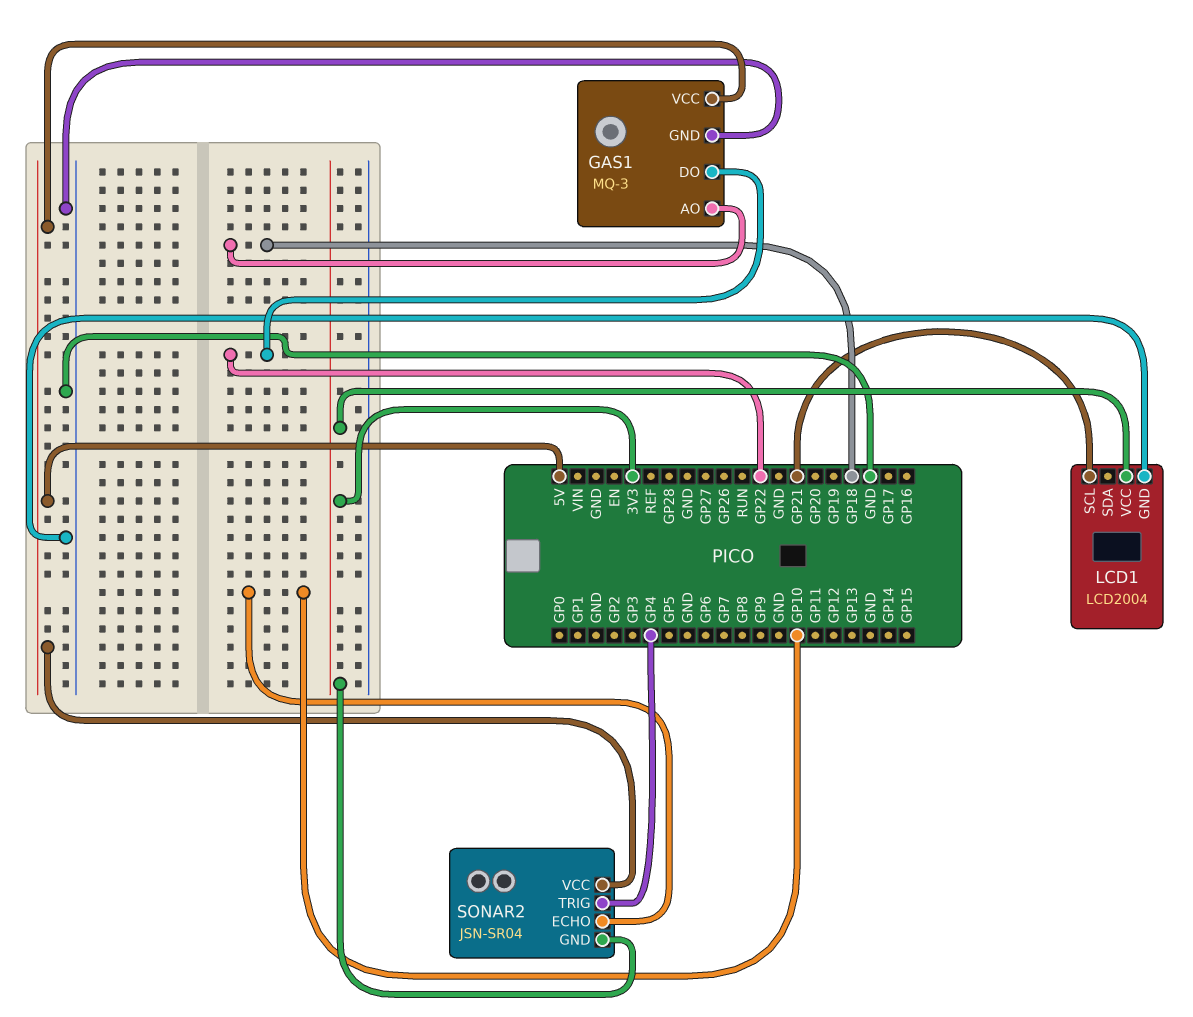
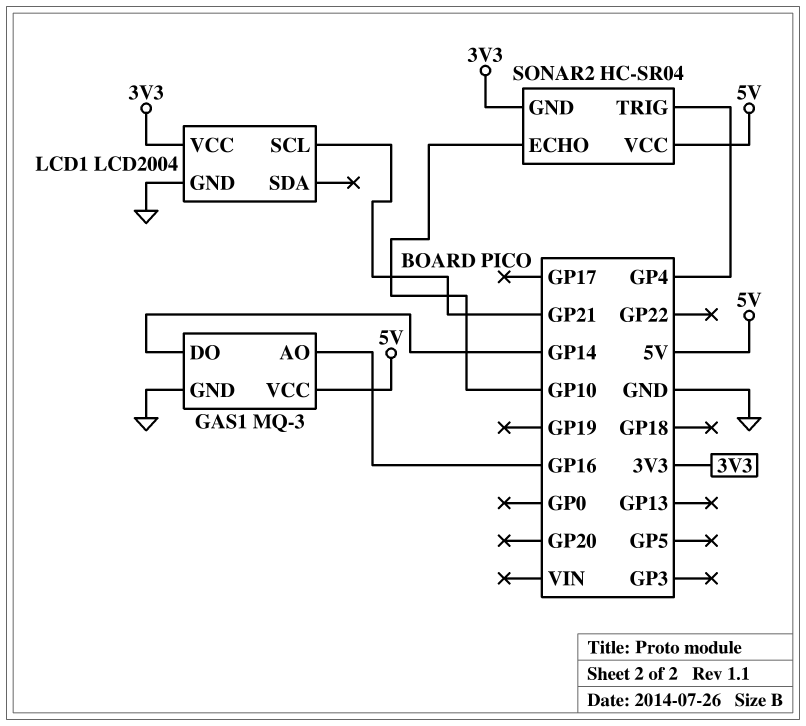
GAS1 pin AO: GP18 -> GP16
GAS1 pin DO: GP22 -> GP14
SONAR2: JSN-SR04 -> HC-SR04

